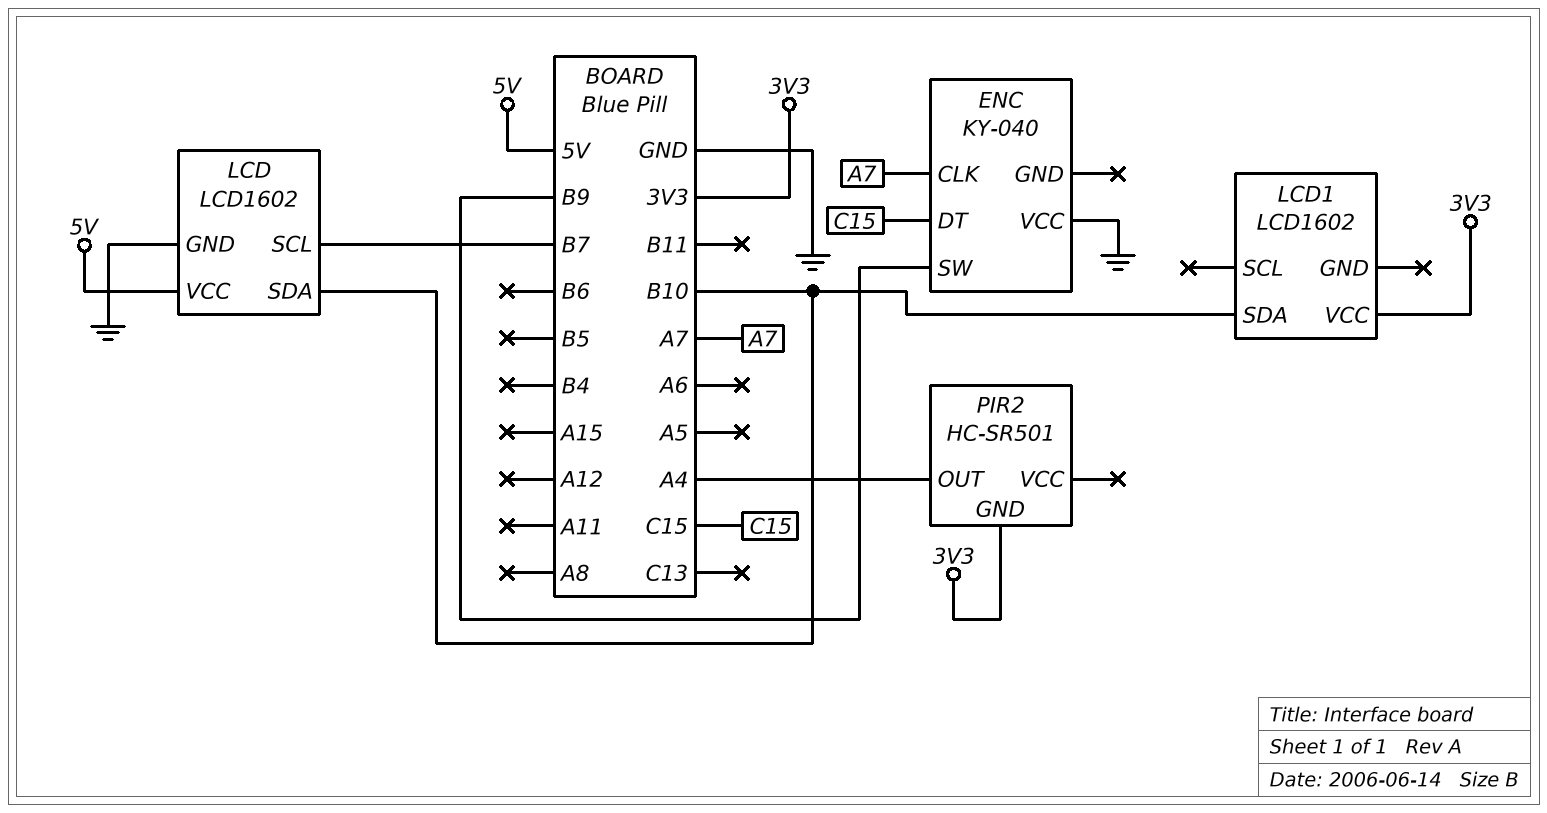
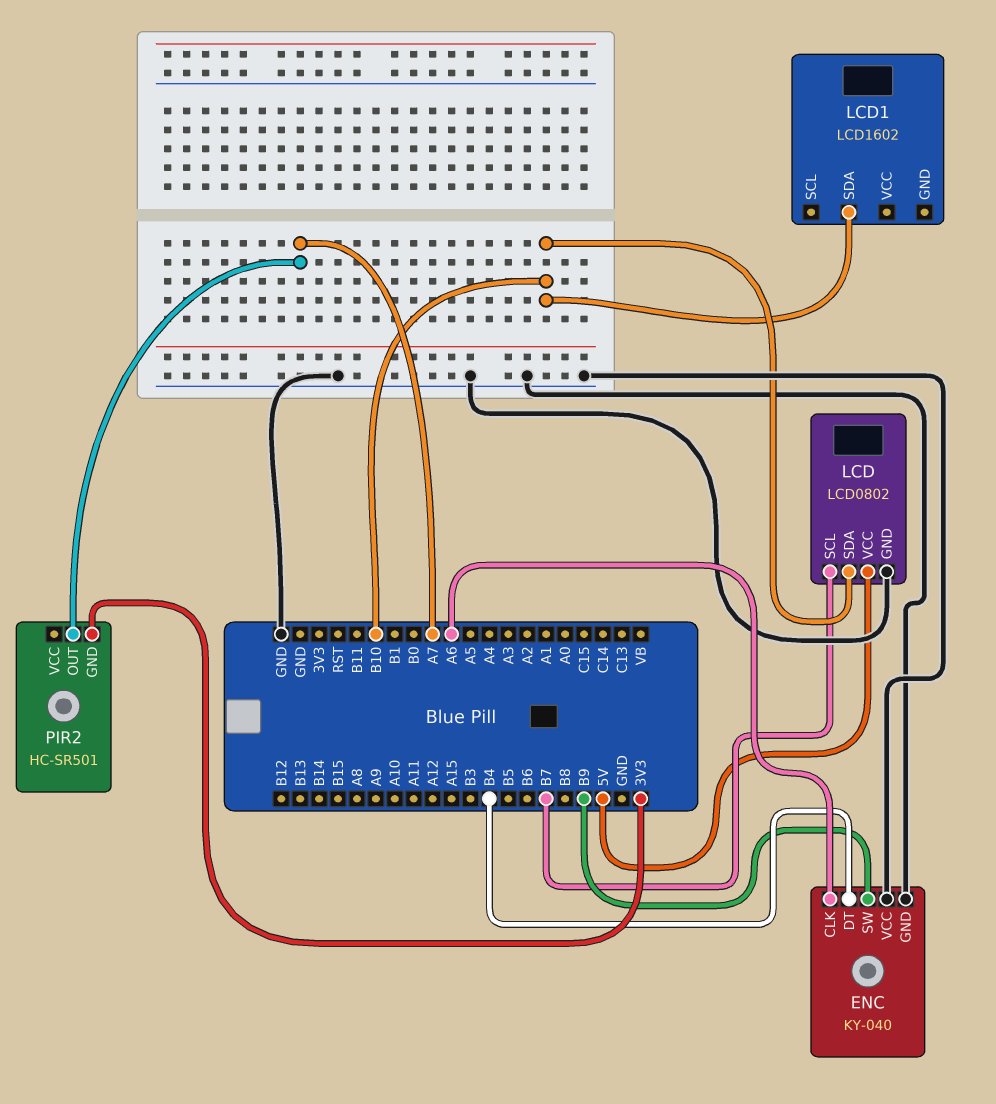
ENC pin CLK: A7 -> A6
ENC pin DT: C15 -> B4
ENC pin GND: none -> GND
LCD: LCD1602 -> LCD0802
LCD1 pin VCC: 3V3 -> none
PIR2 pin OUT: A4 -> A7

